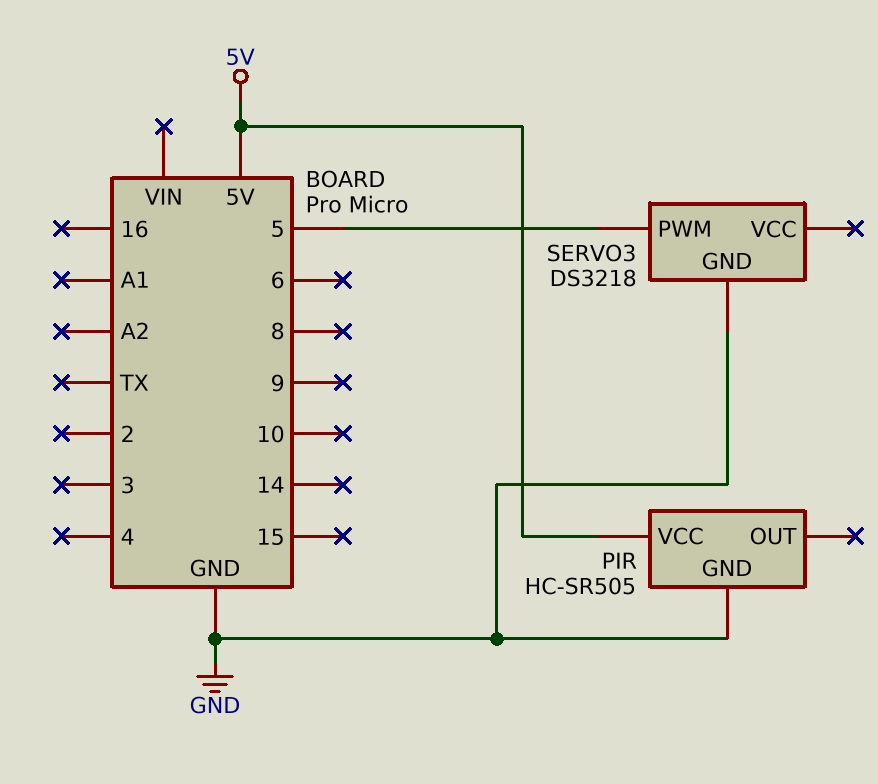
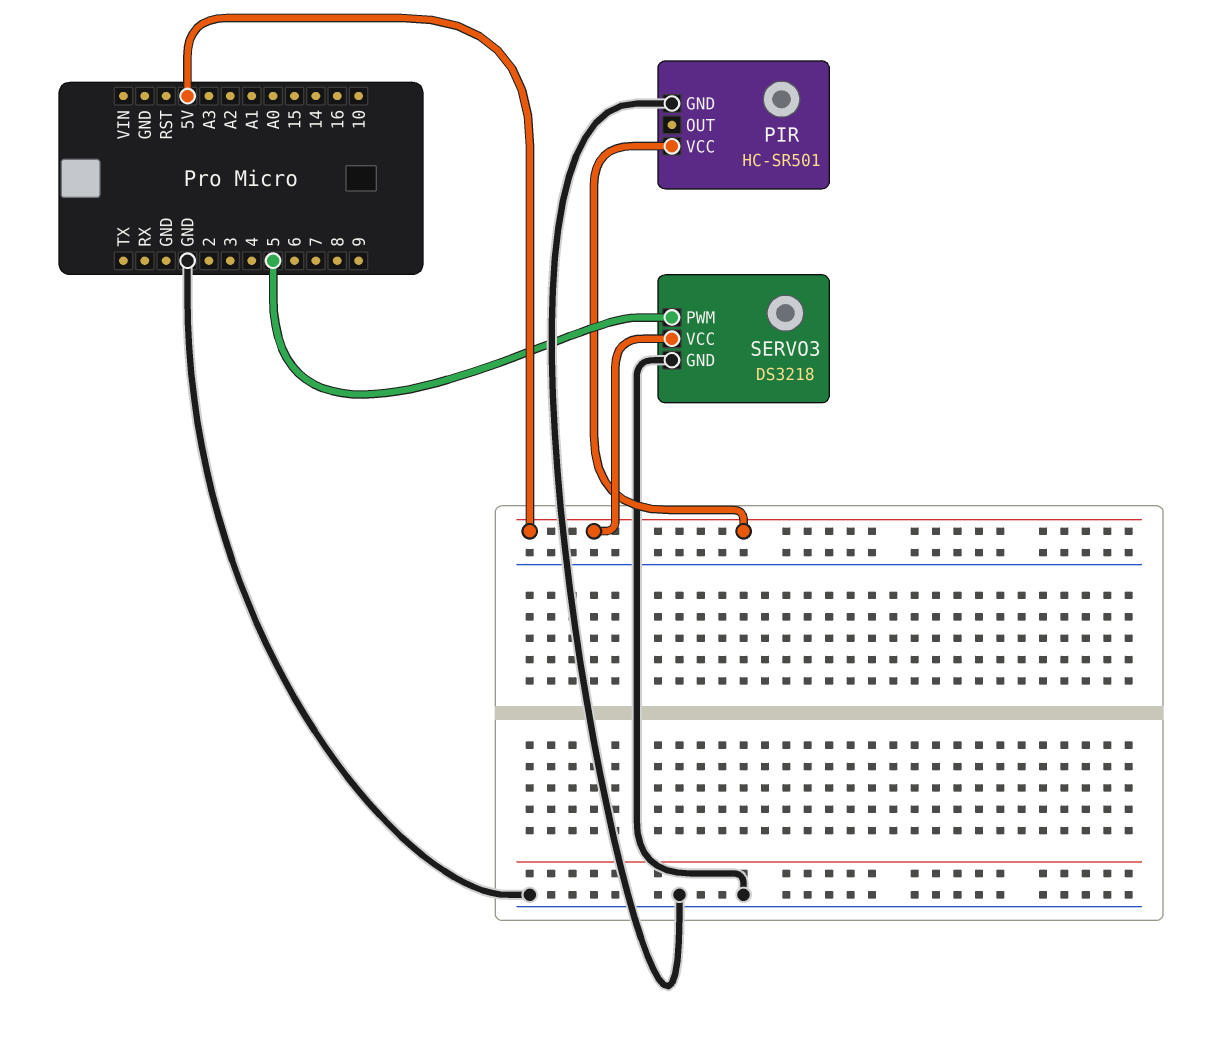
PIR: HC-SR505 -> HC-SR501
SERVO3 pin VCC: none -> 5V

